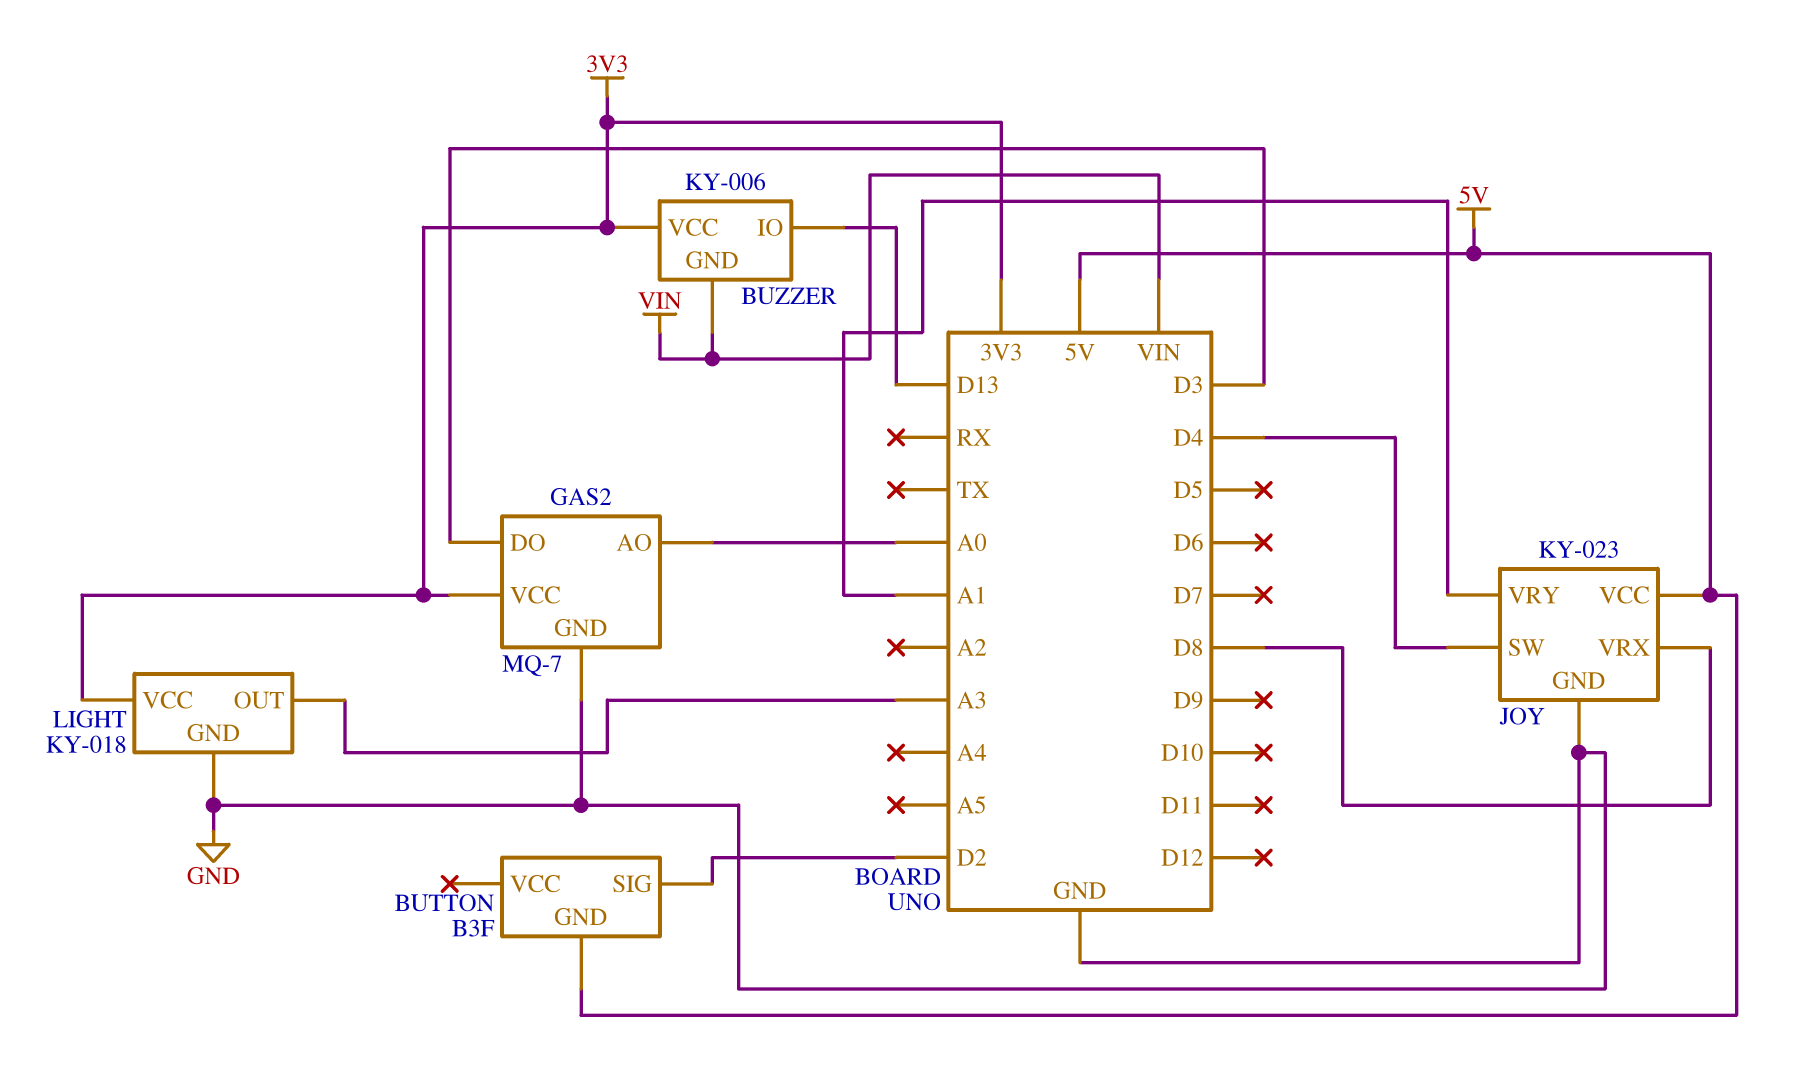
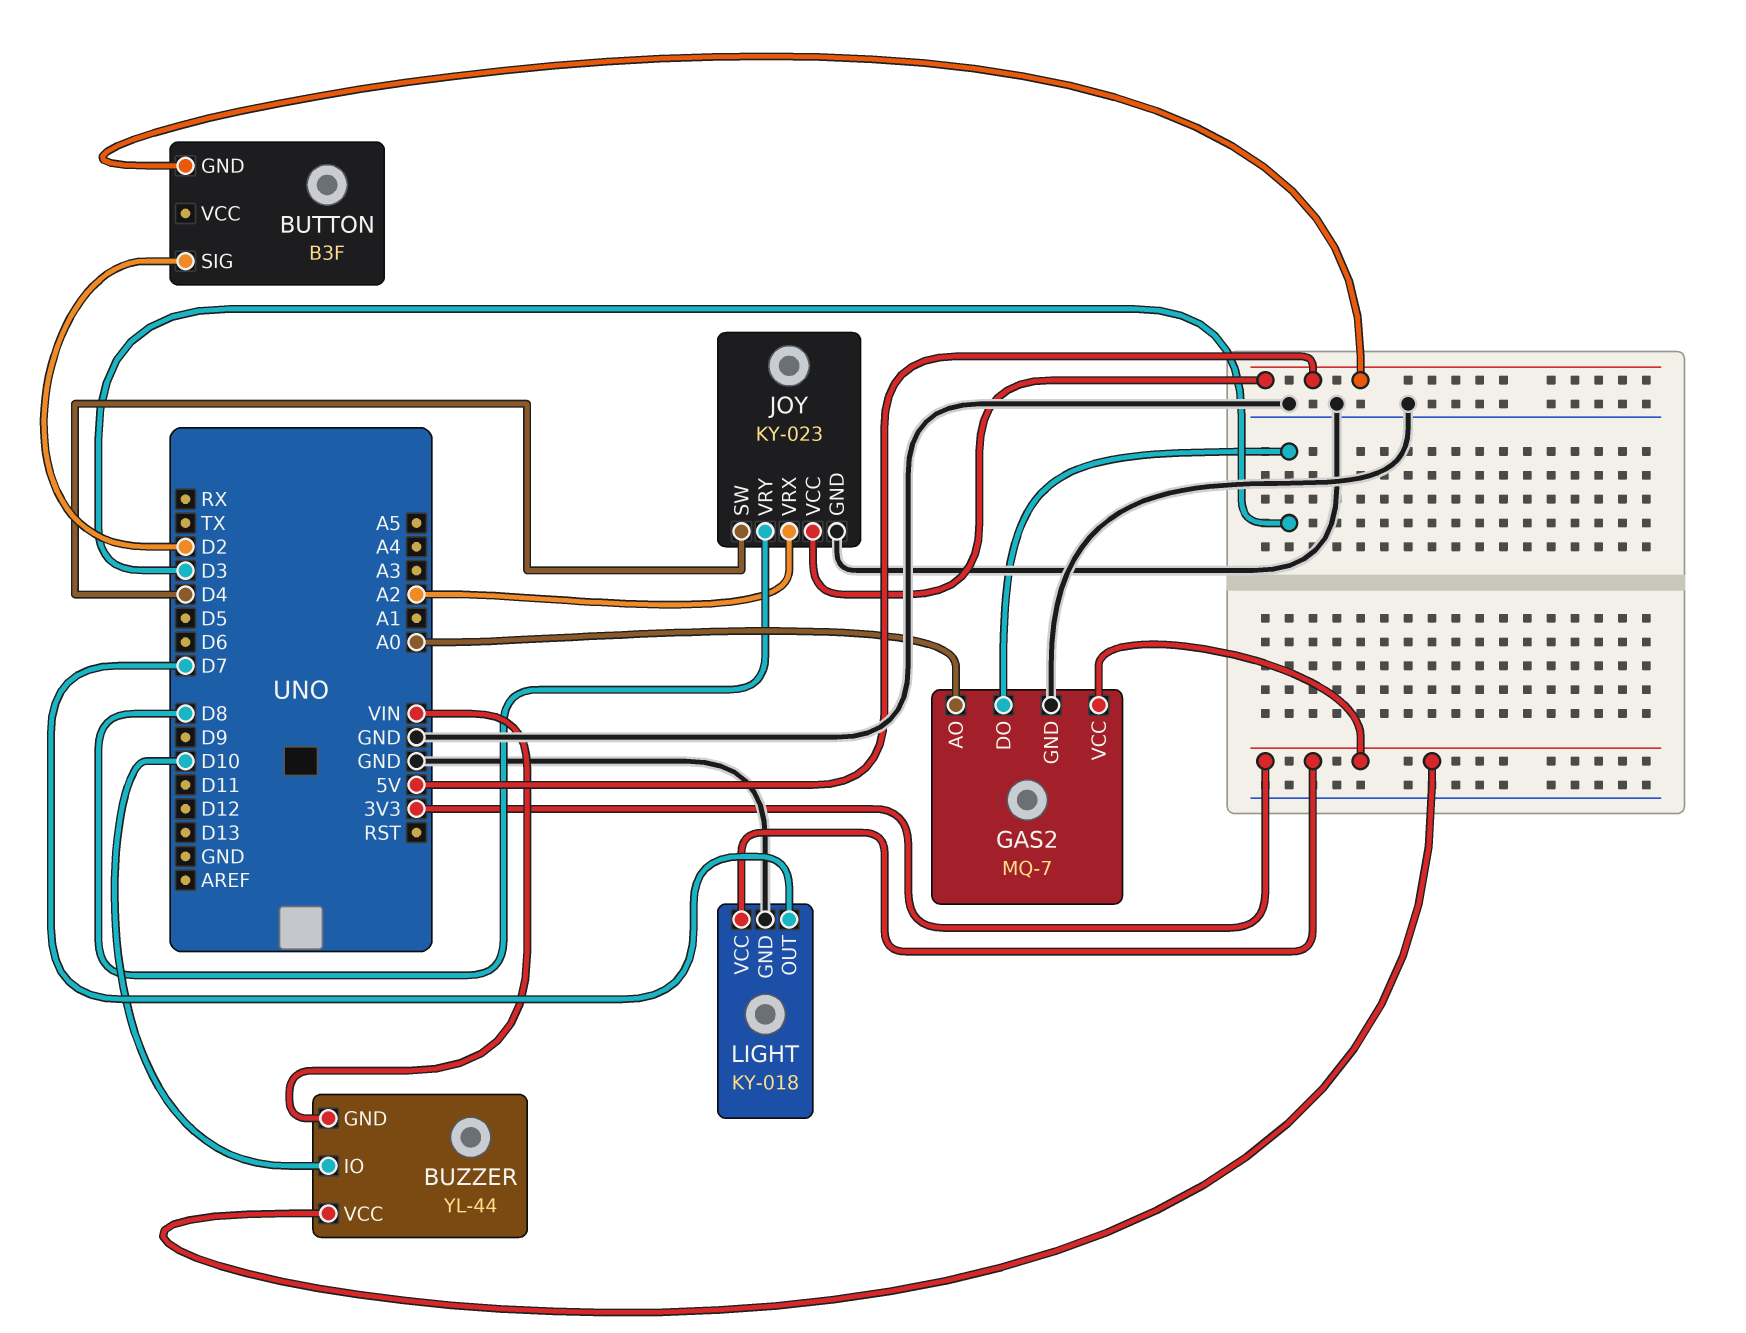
BUZZER: KY-006 -> YL-44
BUZZER pin IO: D13 -> D10
JOY pin VRX: D8 -> A2
JOY pin VRY: A1 -> D8
LIGHT pin OUT: A3 -> D7

